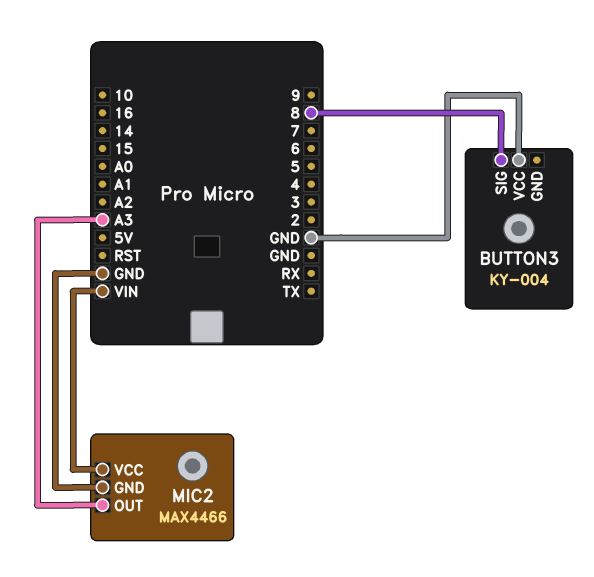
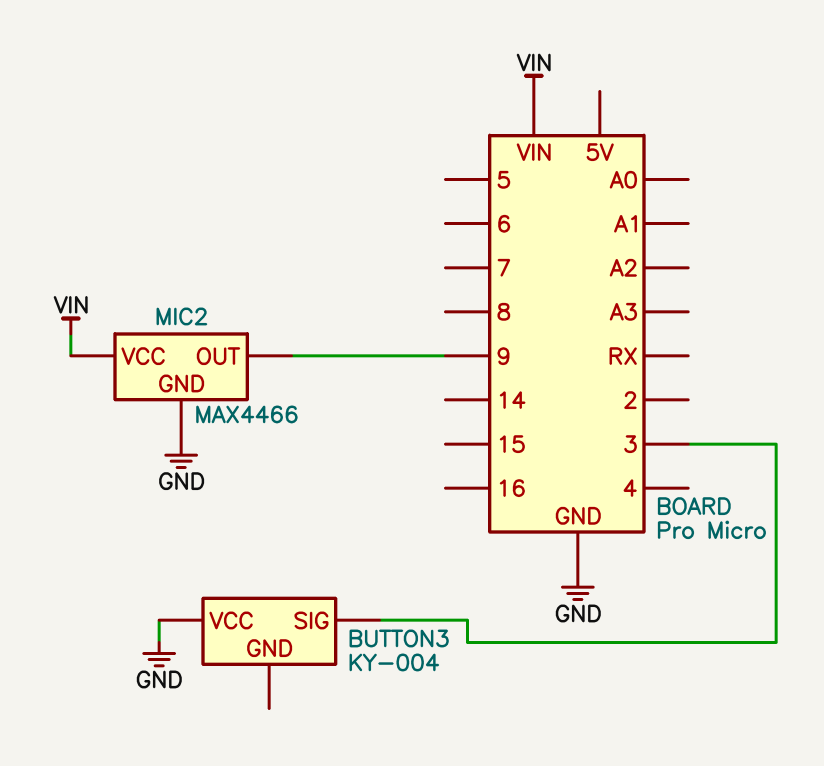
BUTTON3 pin SIG: 8 -> 3
MIC2 pin OUT: A3 -> 9

